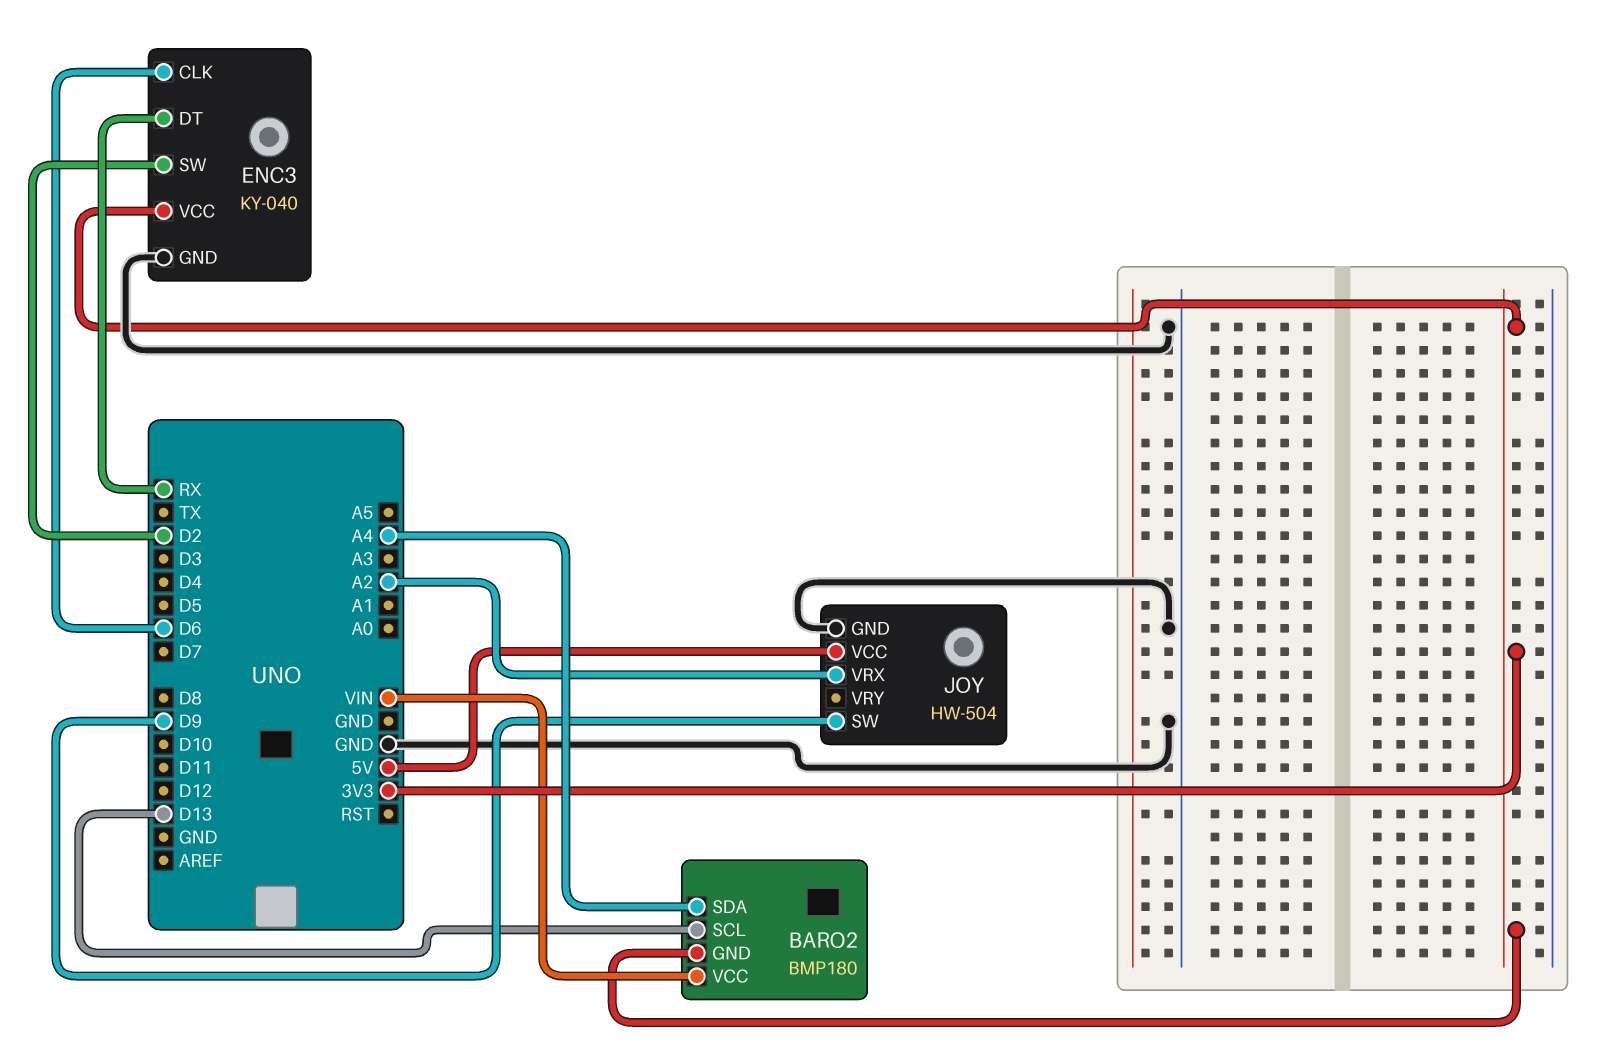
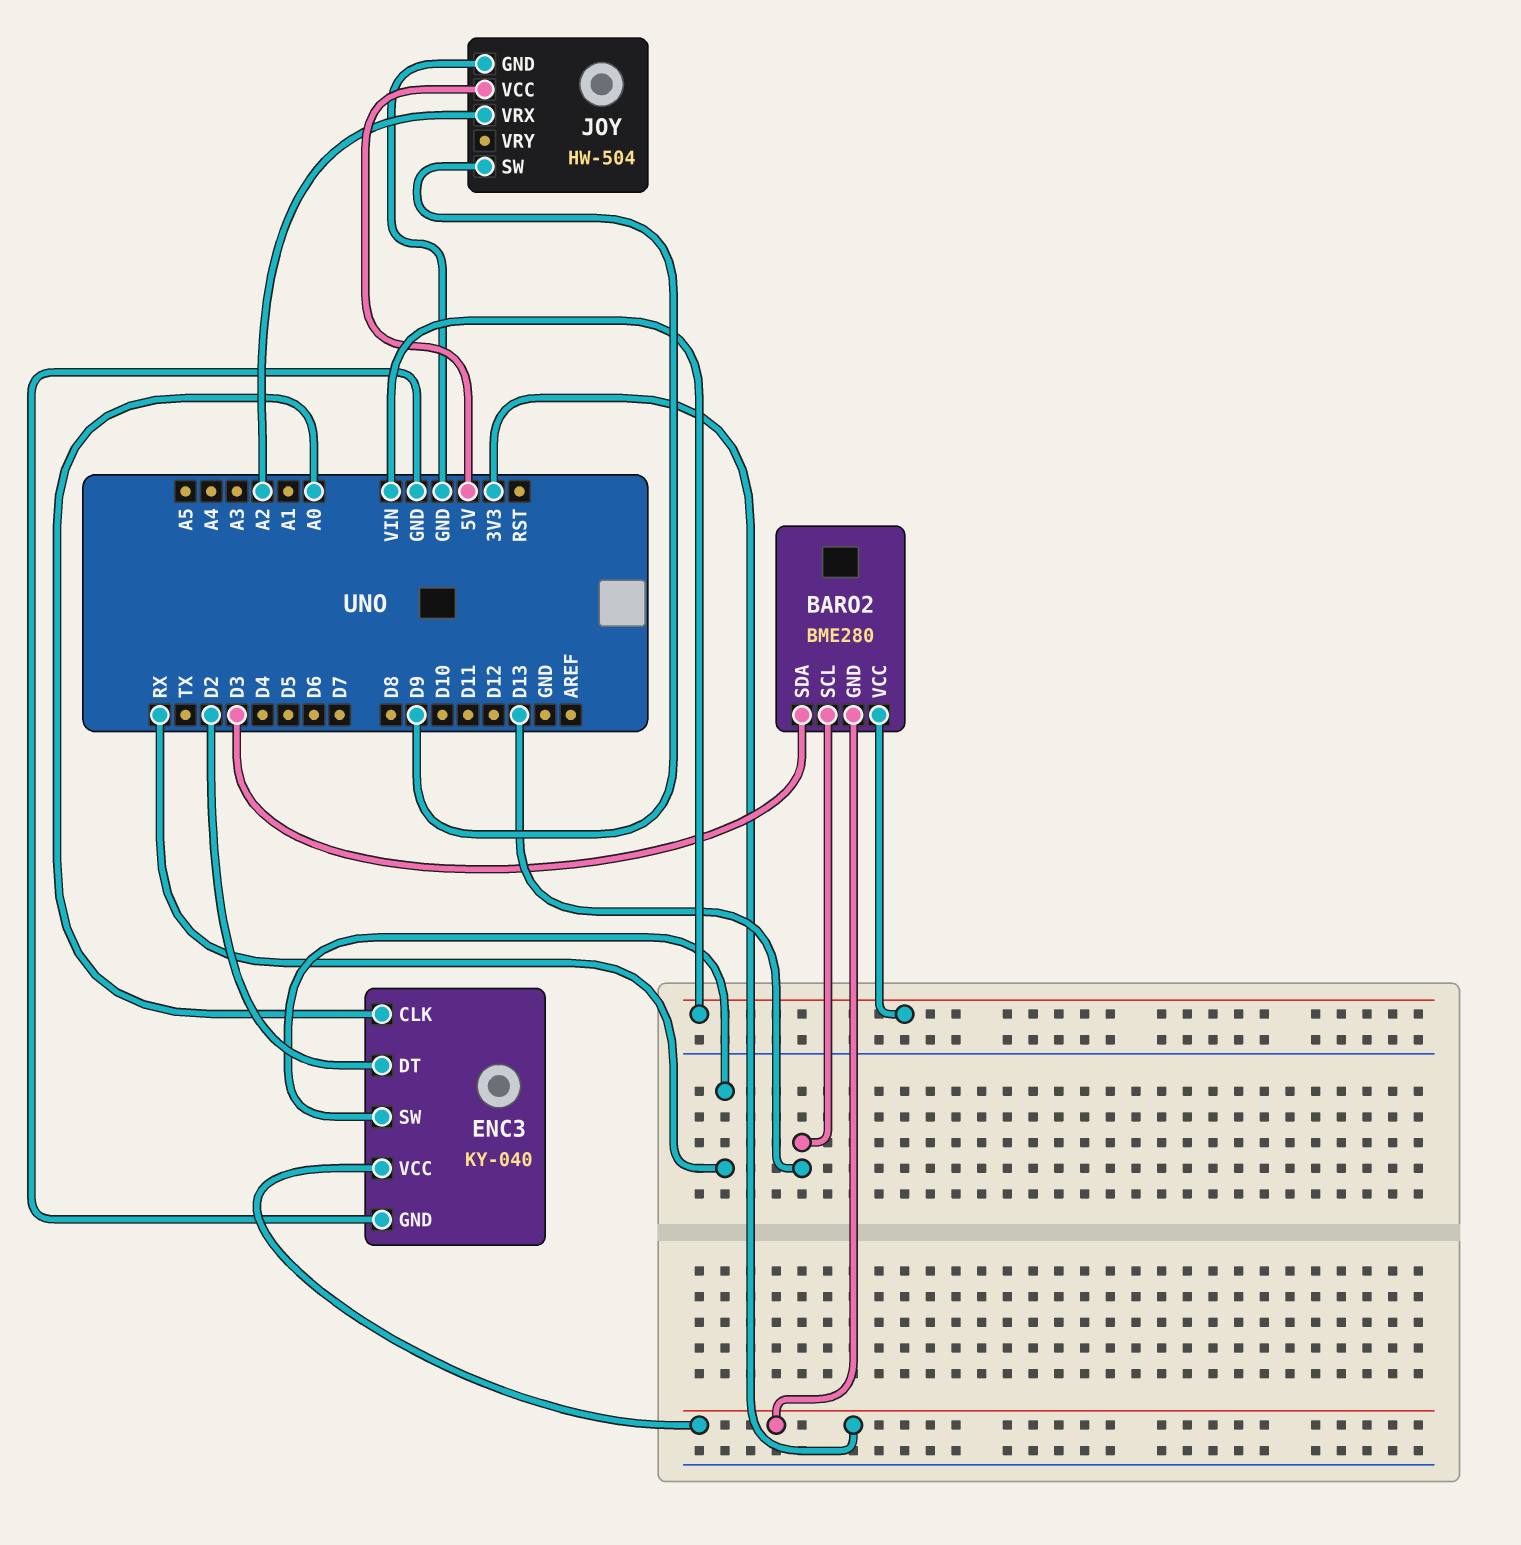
BARO2: BMP180 -> BME280
BARO2 pin SDA: A4 -> D3
ENC3 pin CLK: D6 -> A0
ENC3 pin DT: RX -> D2
ENC3 pin SW: D2 -> RX

